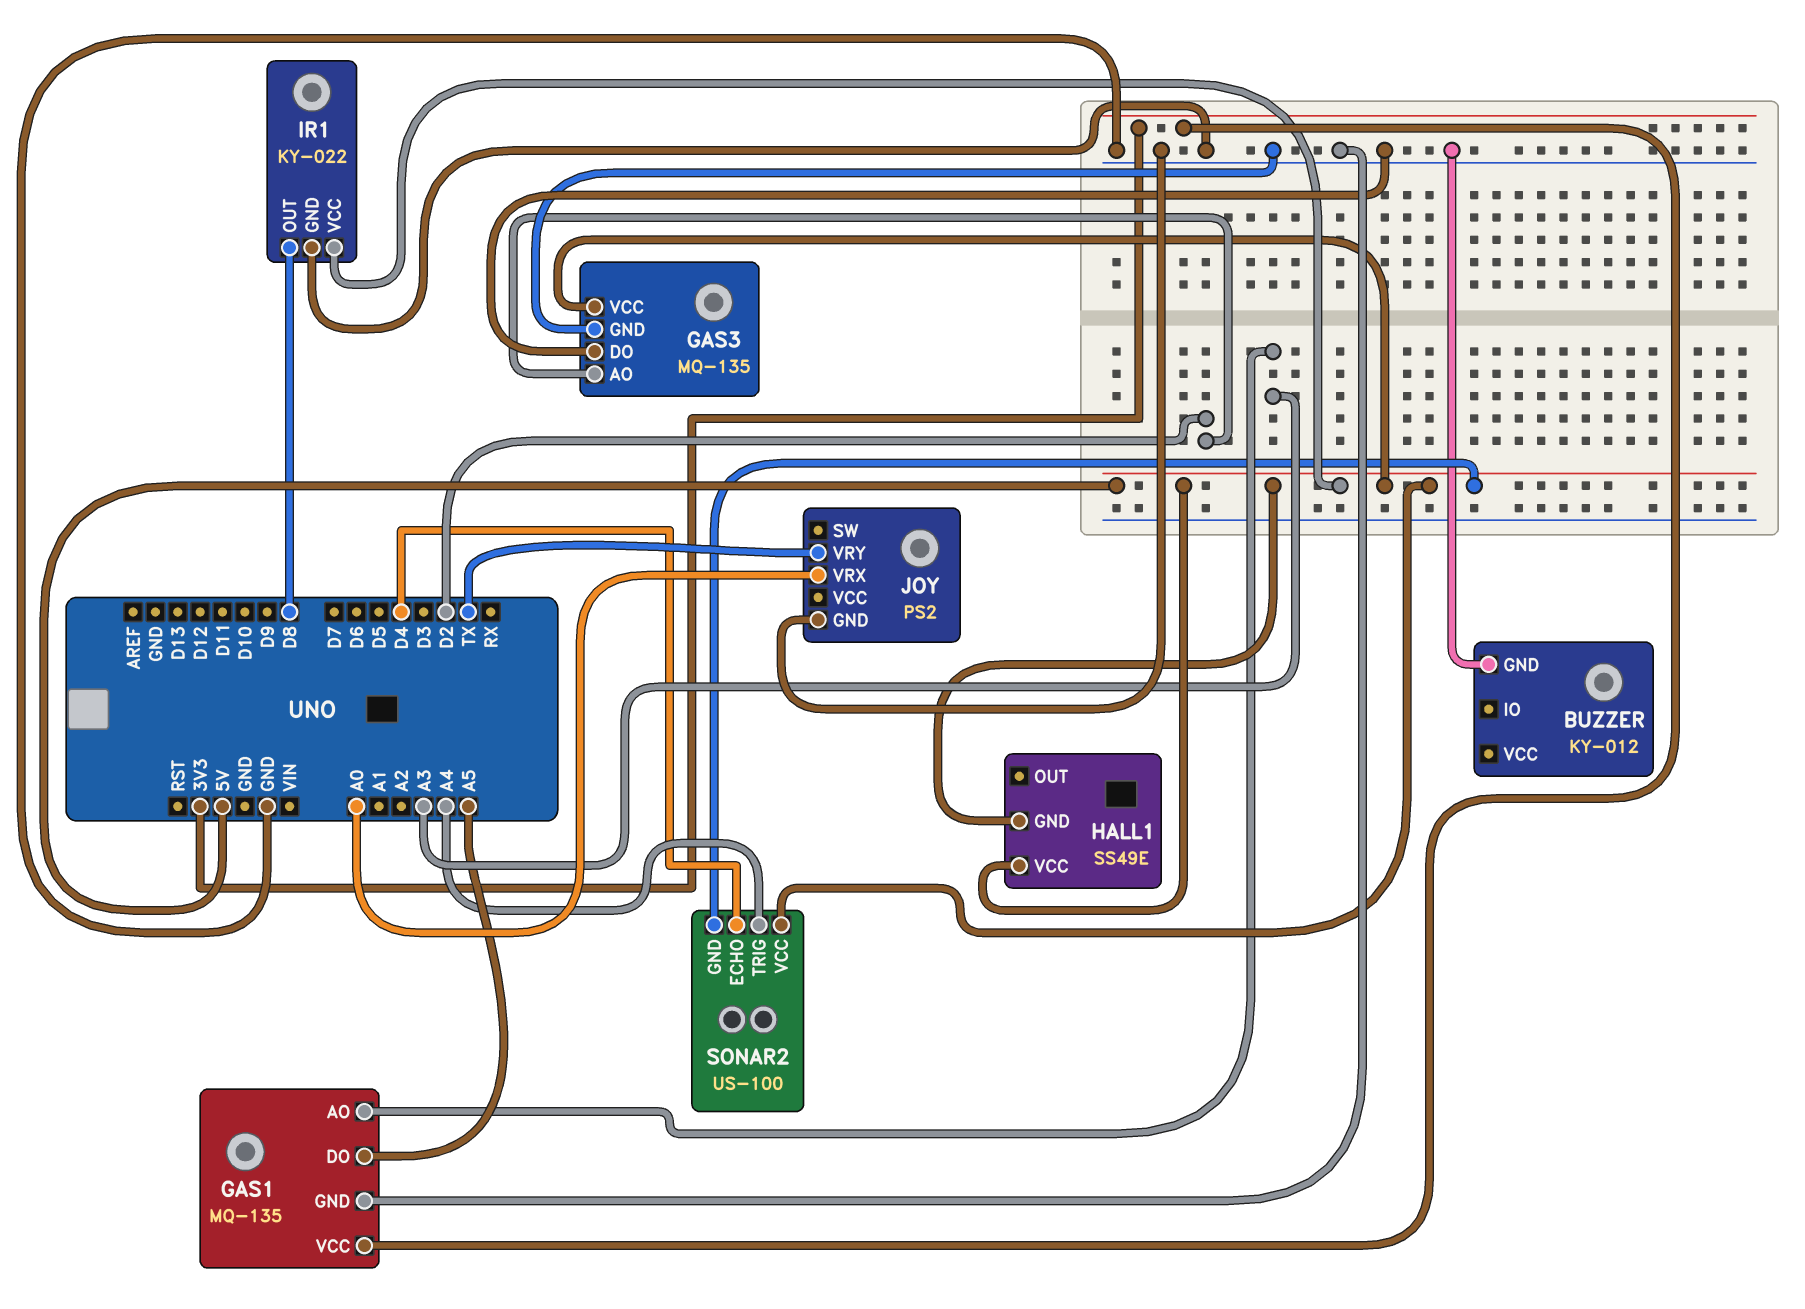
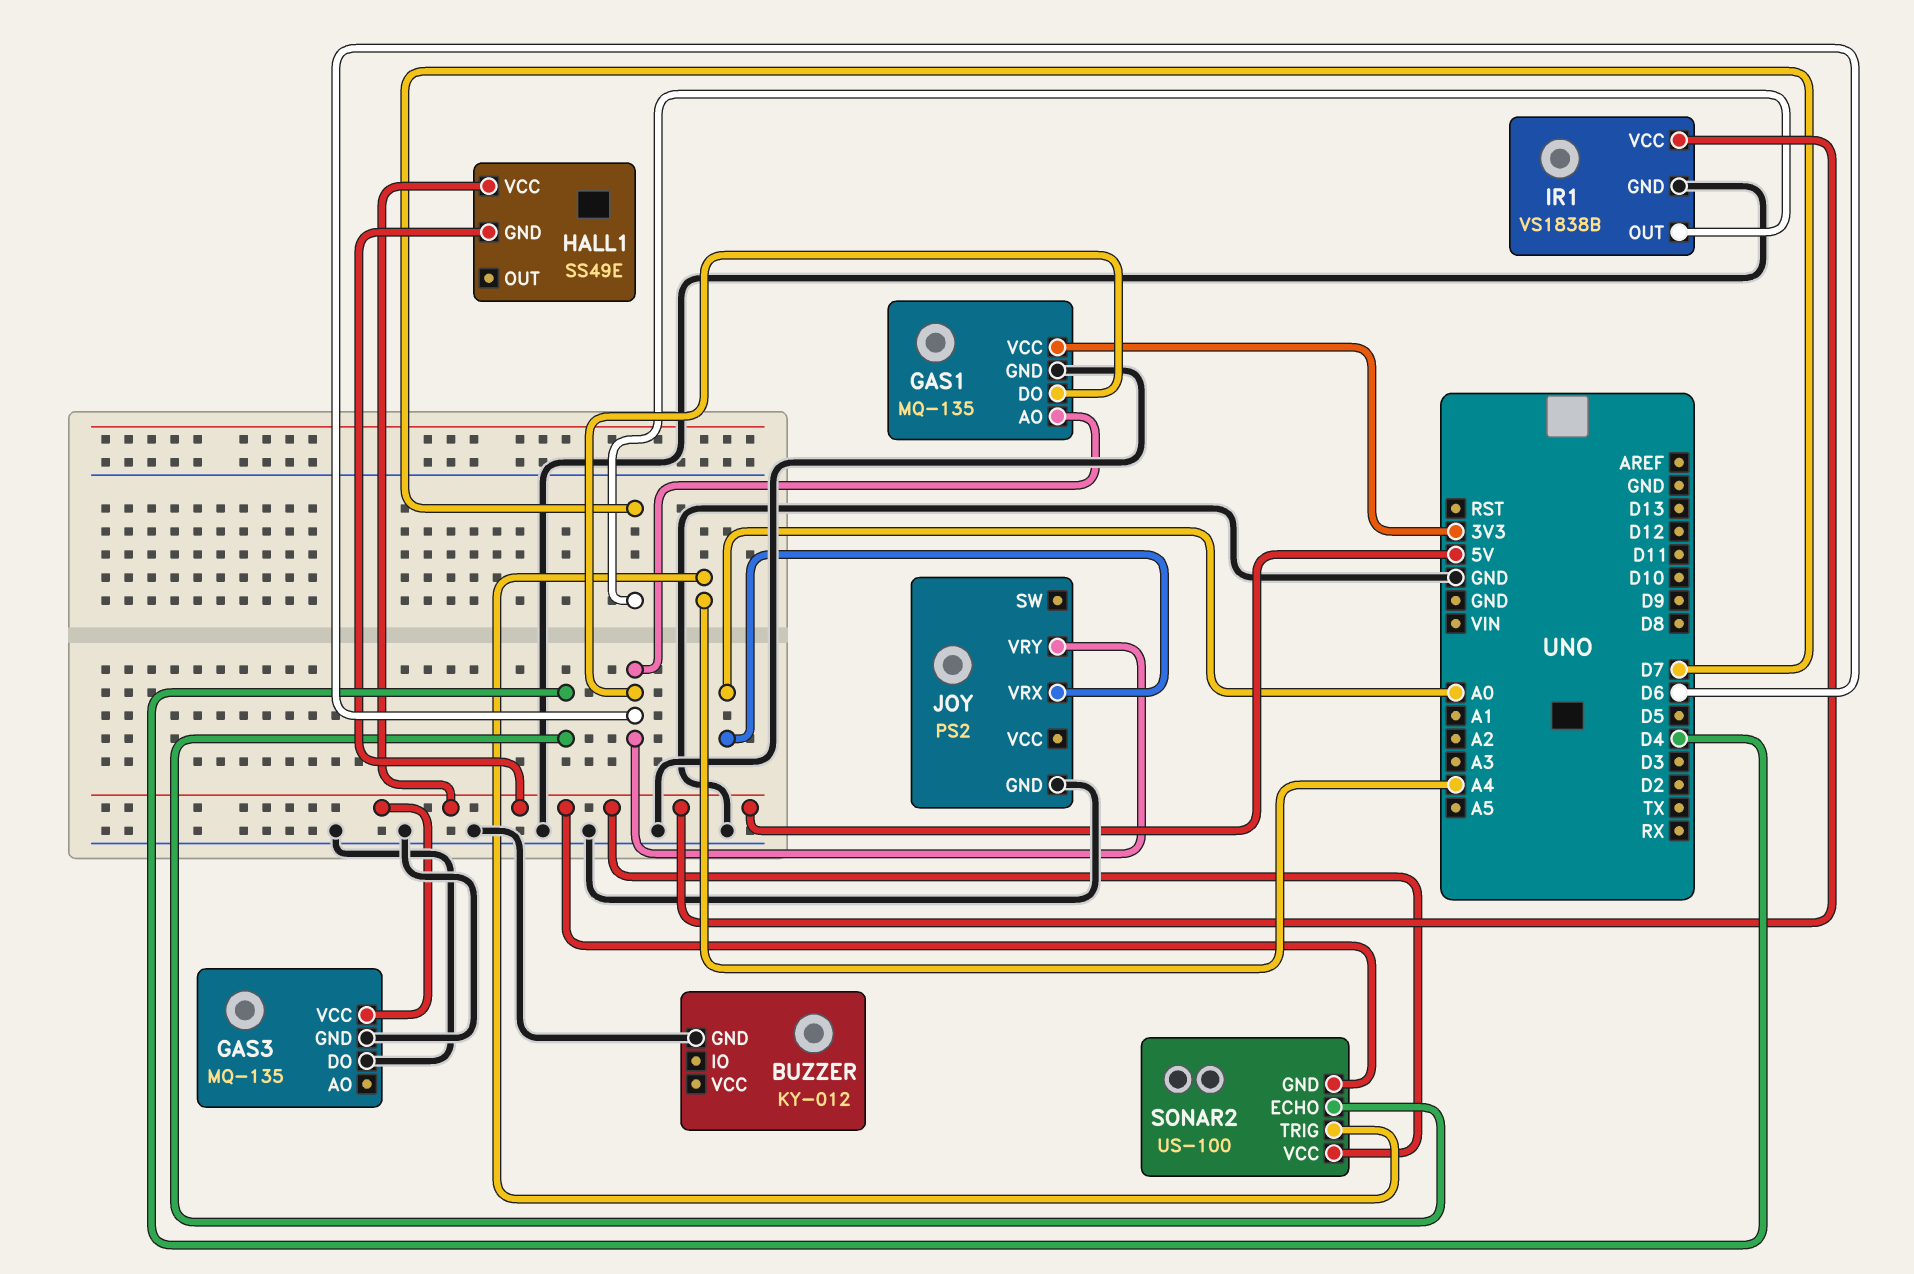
GAS1 pin AO: A3 -> D6
GAS1 pin DO: A5 -> D6
GAS3 pin AO: D2 -> none
IR1: KY-022 -> VS1838B
IR1 pin OUT: D8 -> D7
JOY pin VRY: TX -> D6

